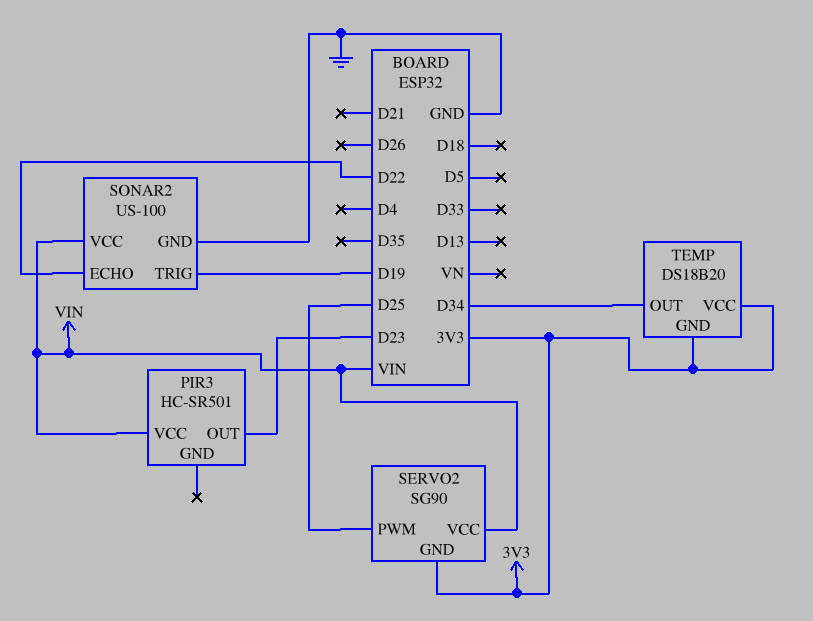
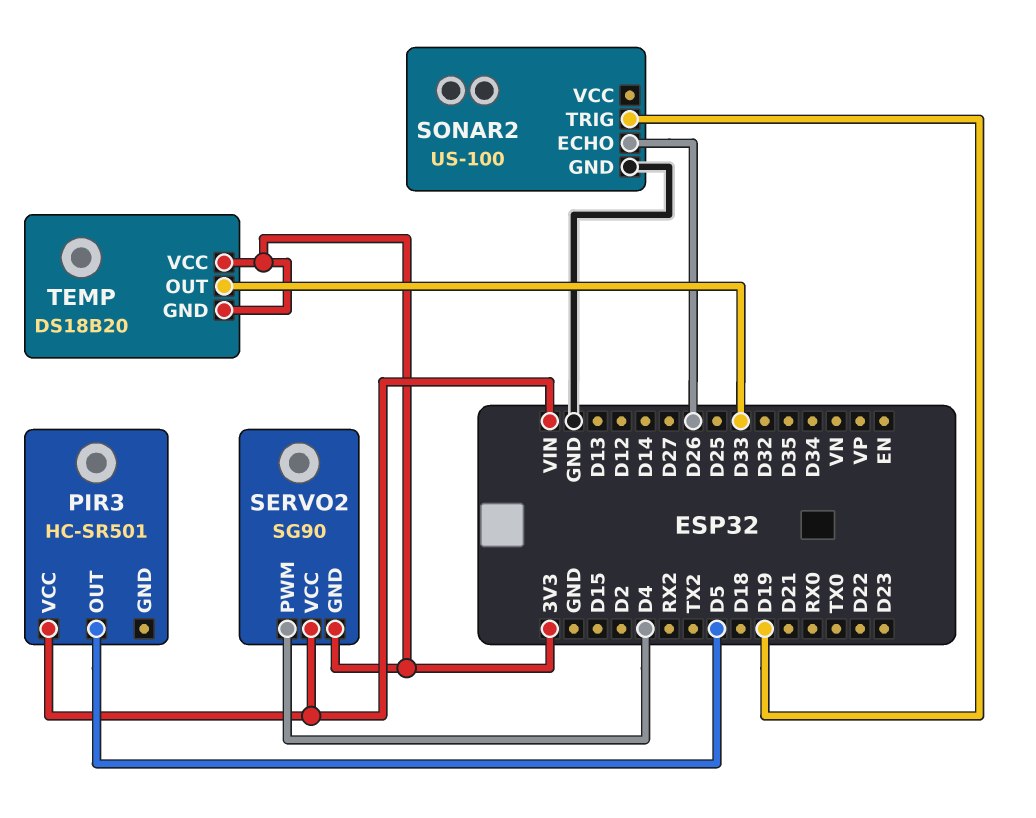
PIR3 pin OUT: D23 -> D5
SERVO2 pin PWM: D25 -> D4
SONAR2 pin ECHO: D22 -> D26
SONAR2 pin VCC: VIN -> none
TEMP pin OUT: D34 -> D33

